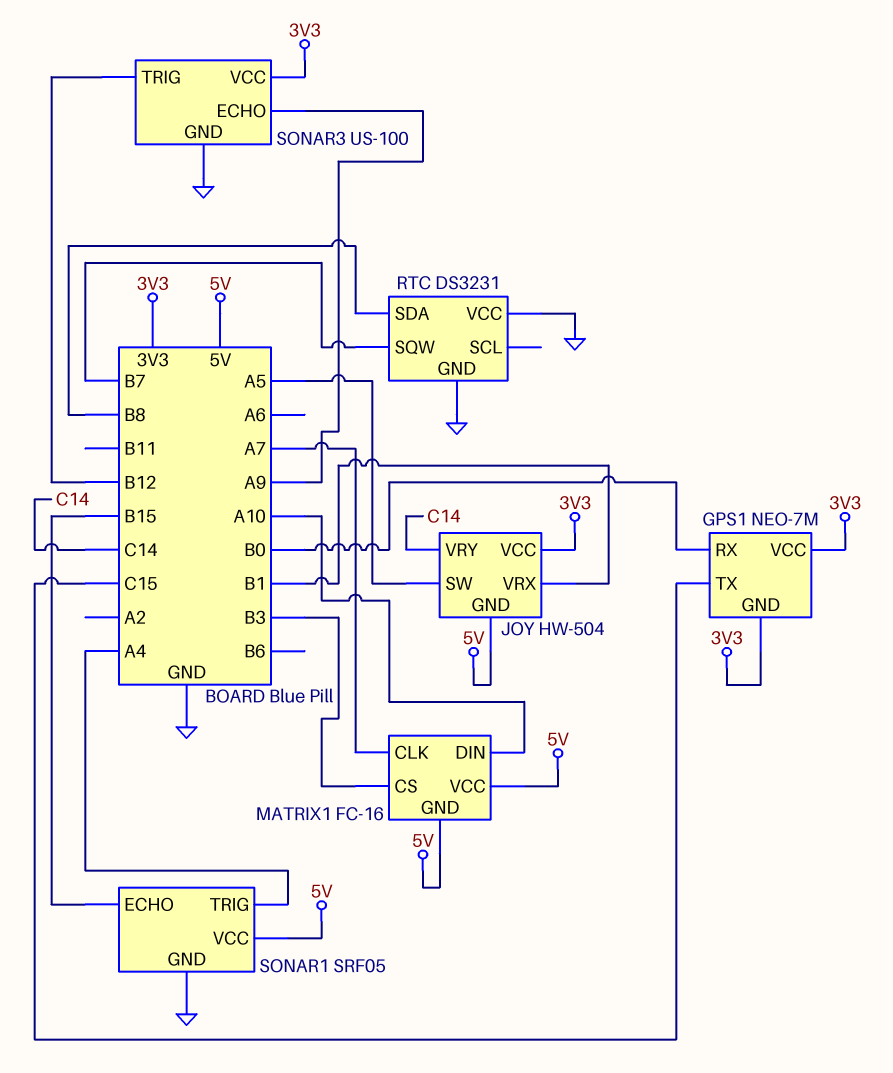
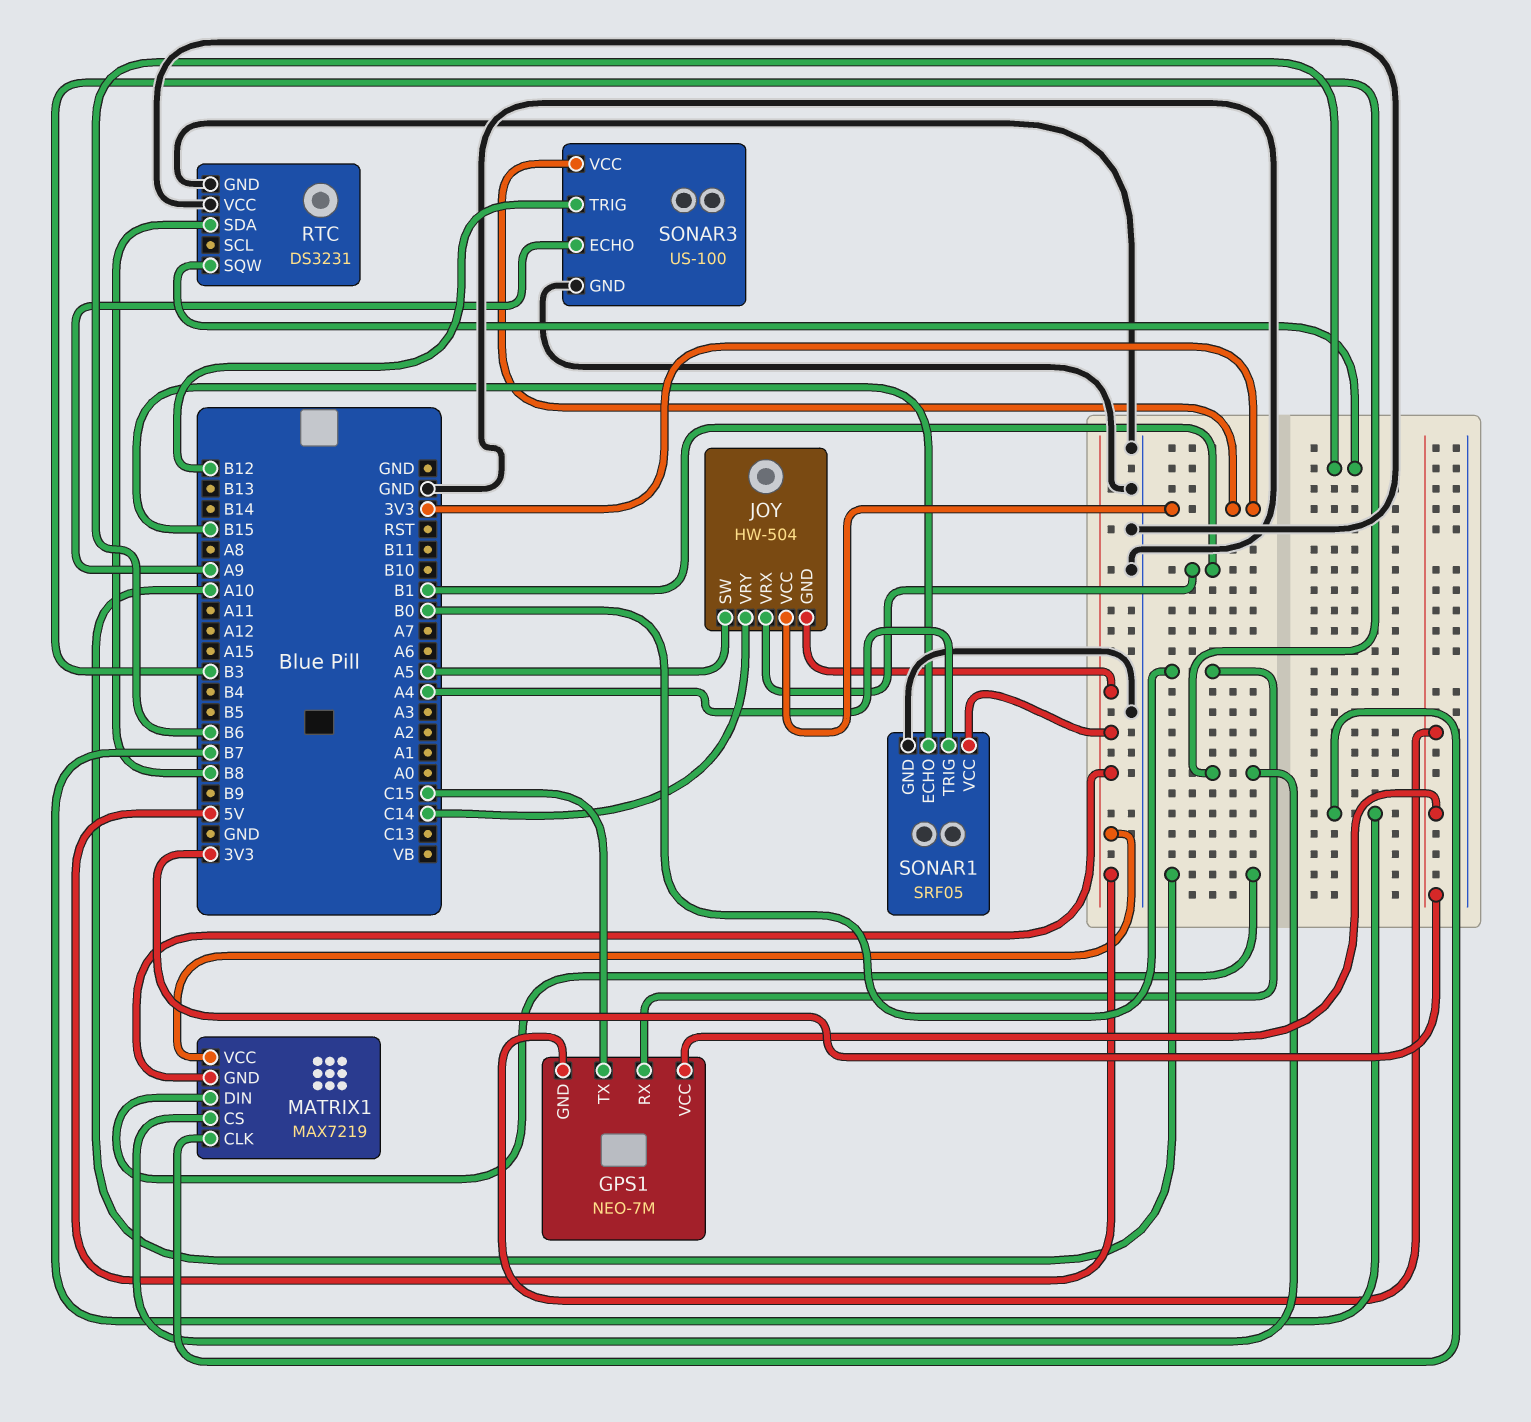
MATRIX1: FC-16 -> MAX7219
MATRIX1 pin CLK: A7 -> B7
RTC pin SQW: B7 -> B6

